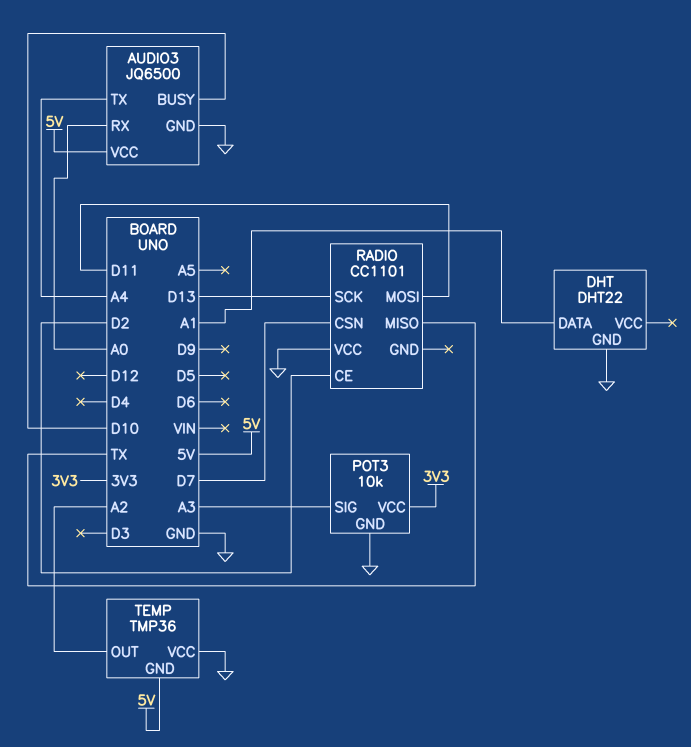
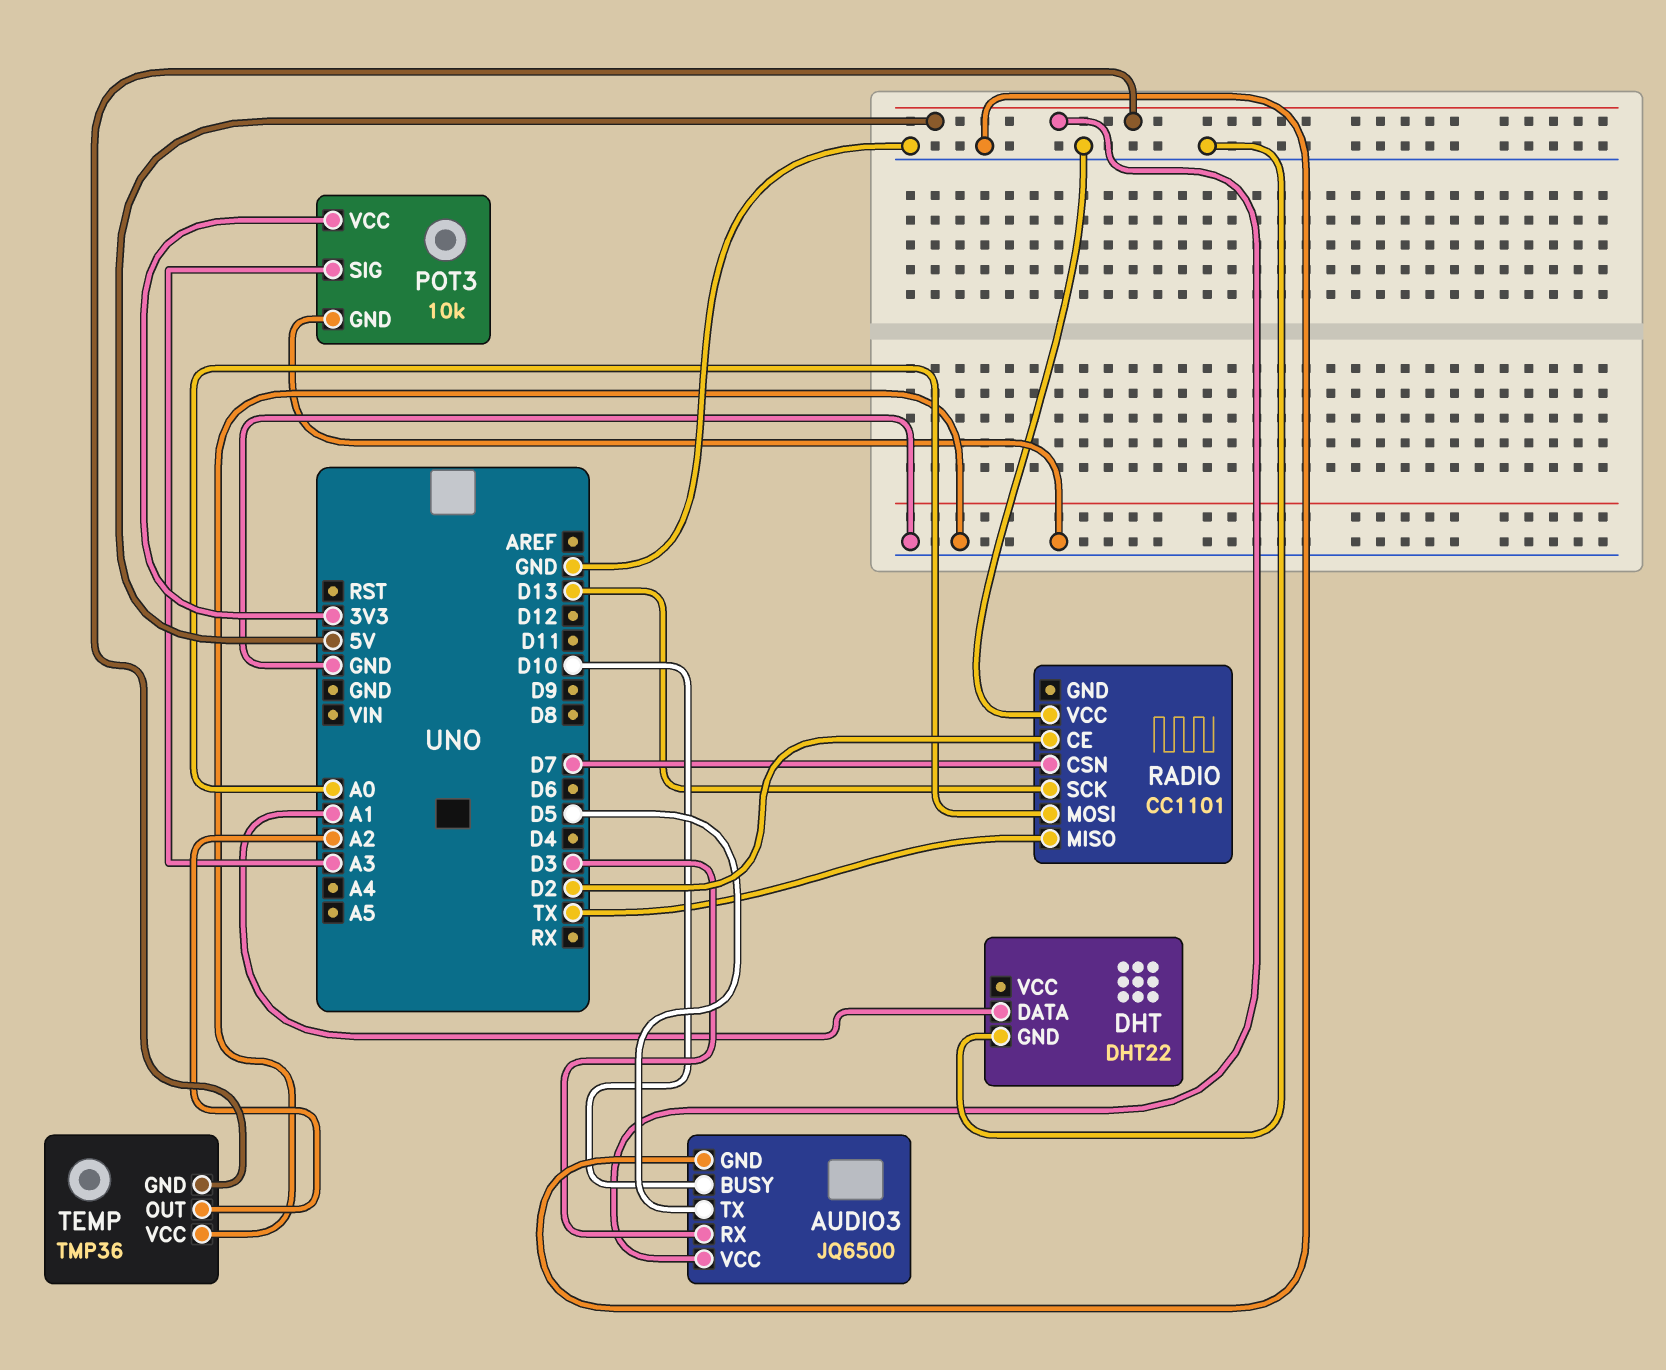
AUDIO3 pin RX: A0 -> D3
AUDIO3 pin TX: A4 -> D5
RADIO pin MOSI: D11 -> A0

